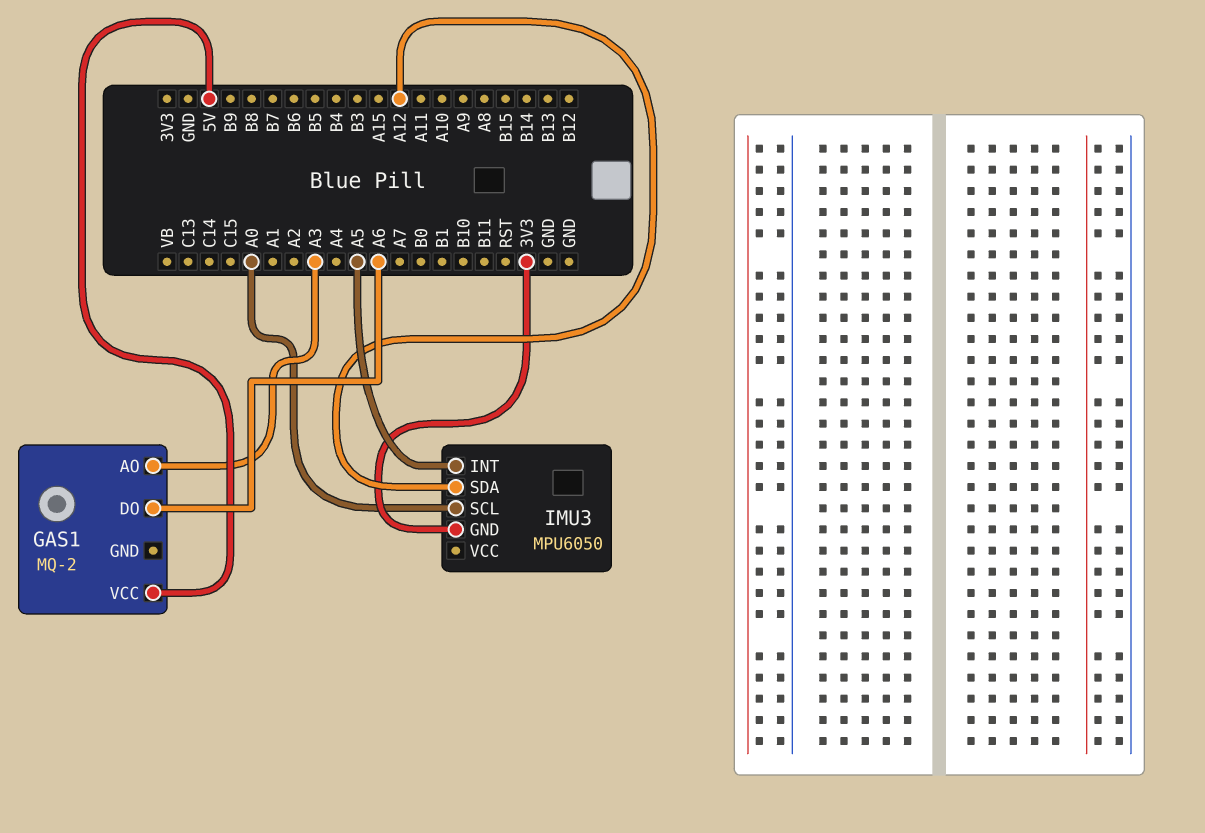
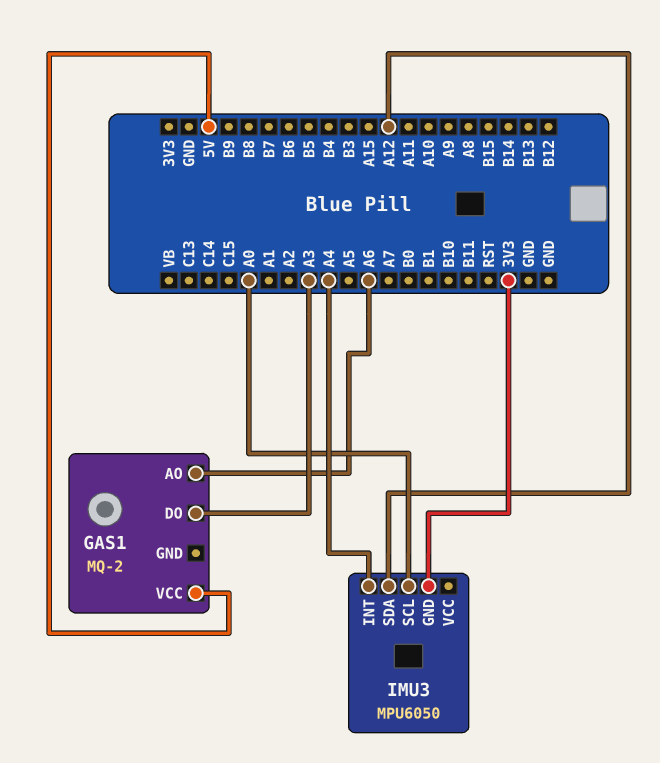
GAS1 pin AO: A3 -> A6
GAS1 pin DO: A6 -> A3
IMU3 pin INT: A5 -> A4

